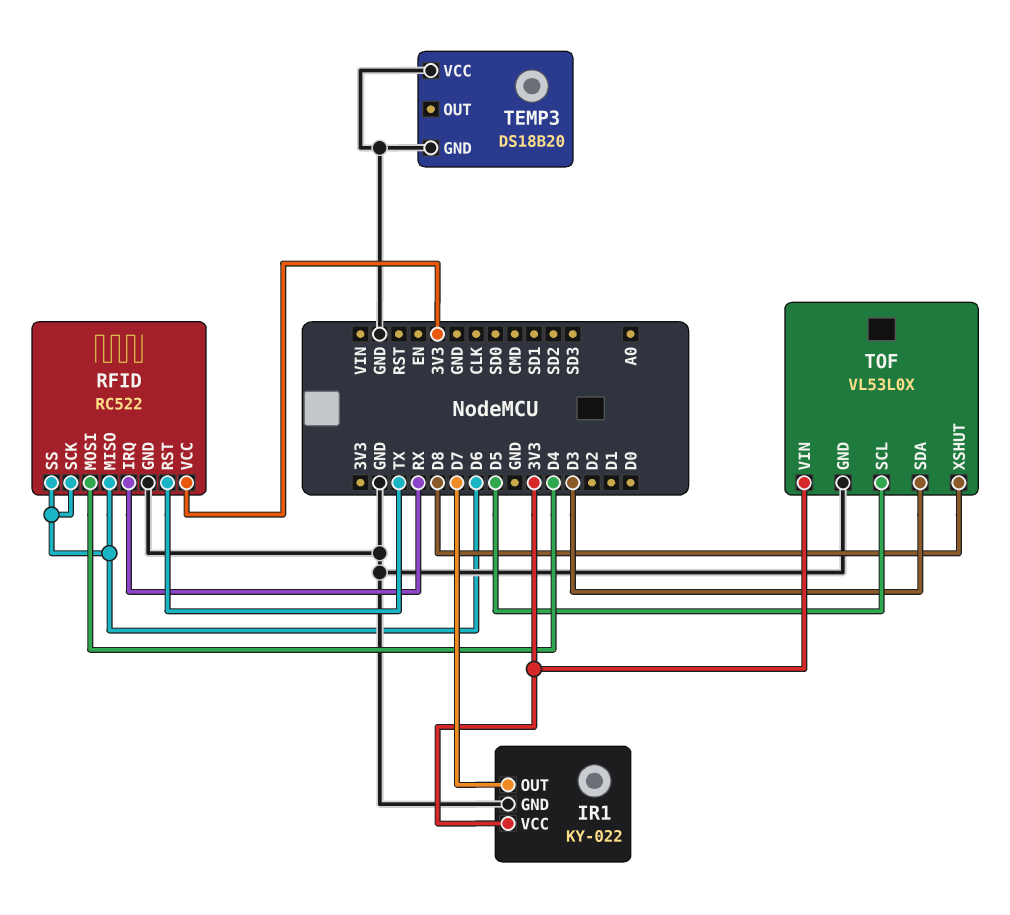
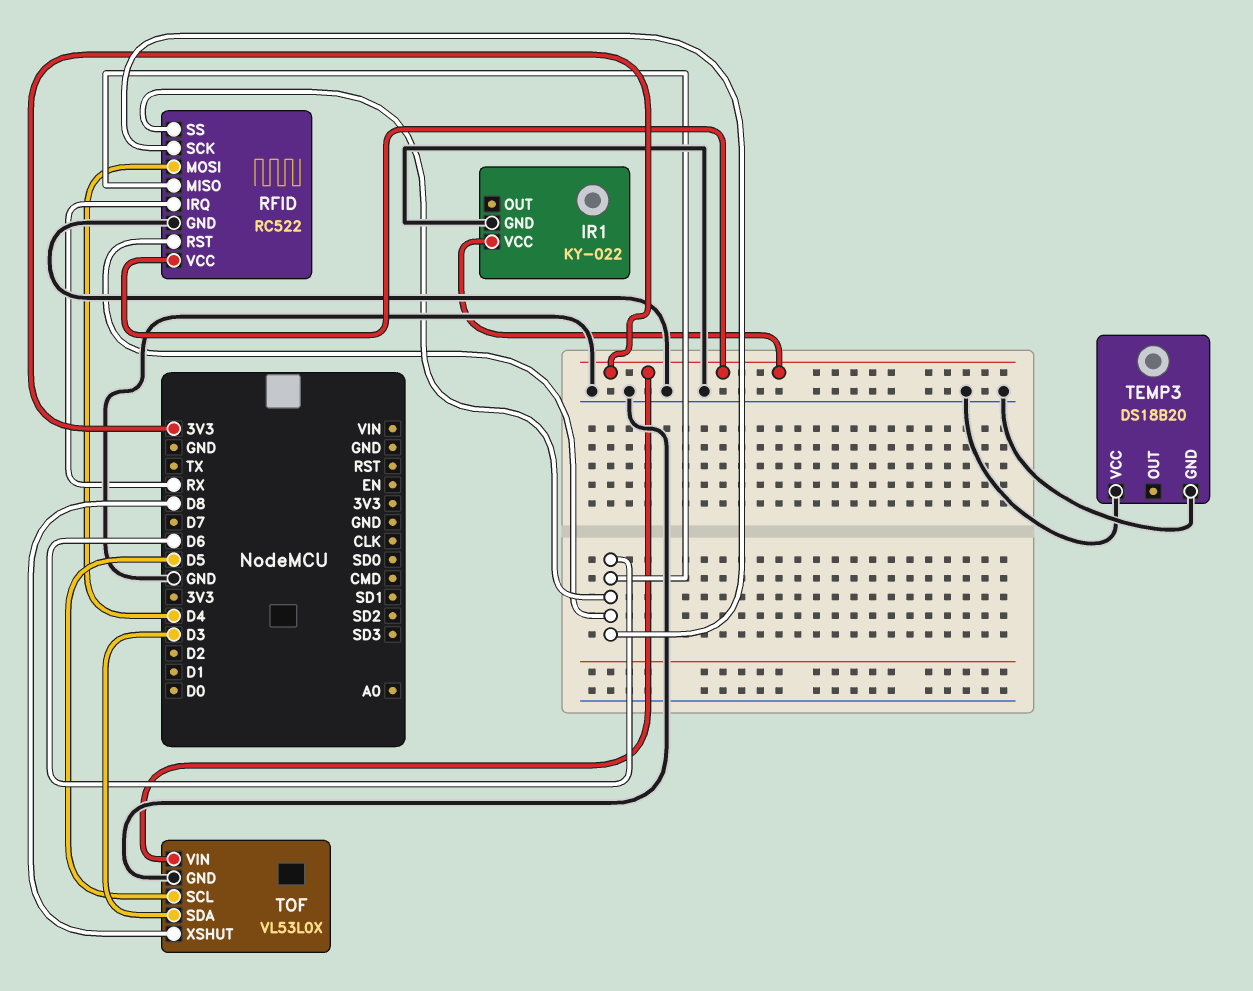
IR1 pin OUT: D7 -> none
RFID pin RST: TX -> D6

